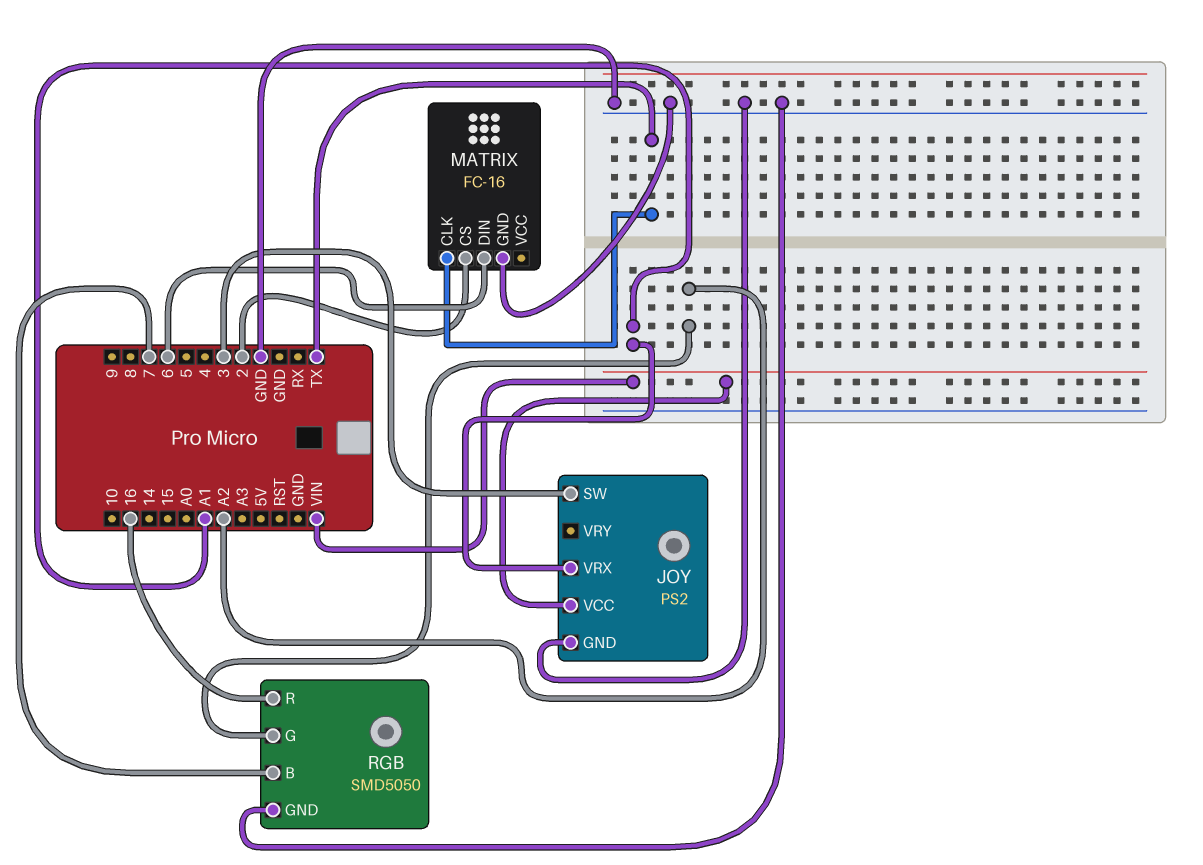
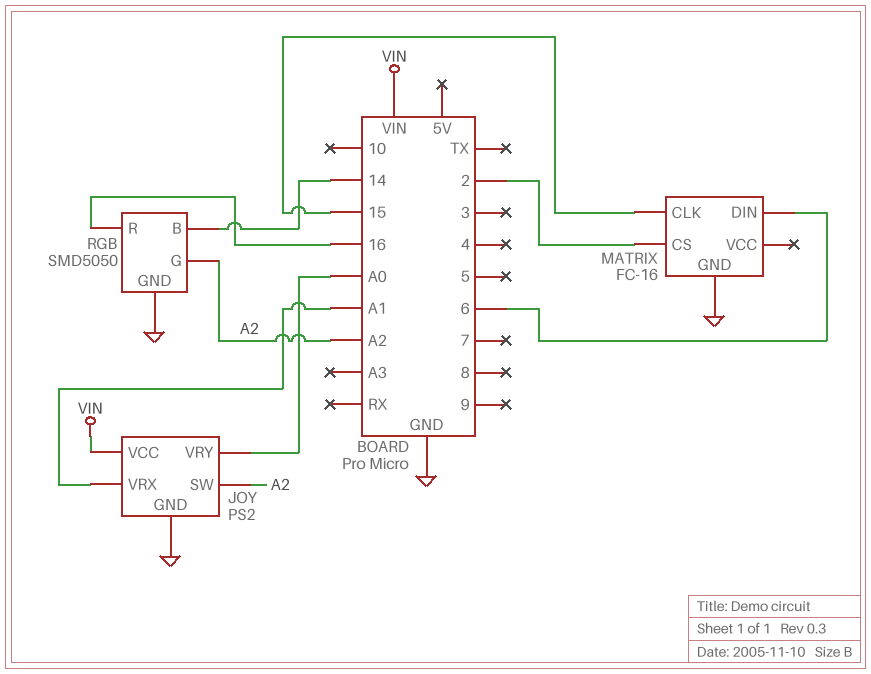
JOY pin SW: 3 -> A2
JOY pin VRY: none -> A0
MATRIX pin CLK: TX -> 15
RGB pin B: 7 -> 14

